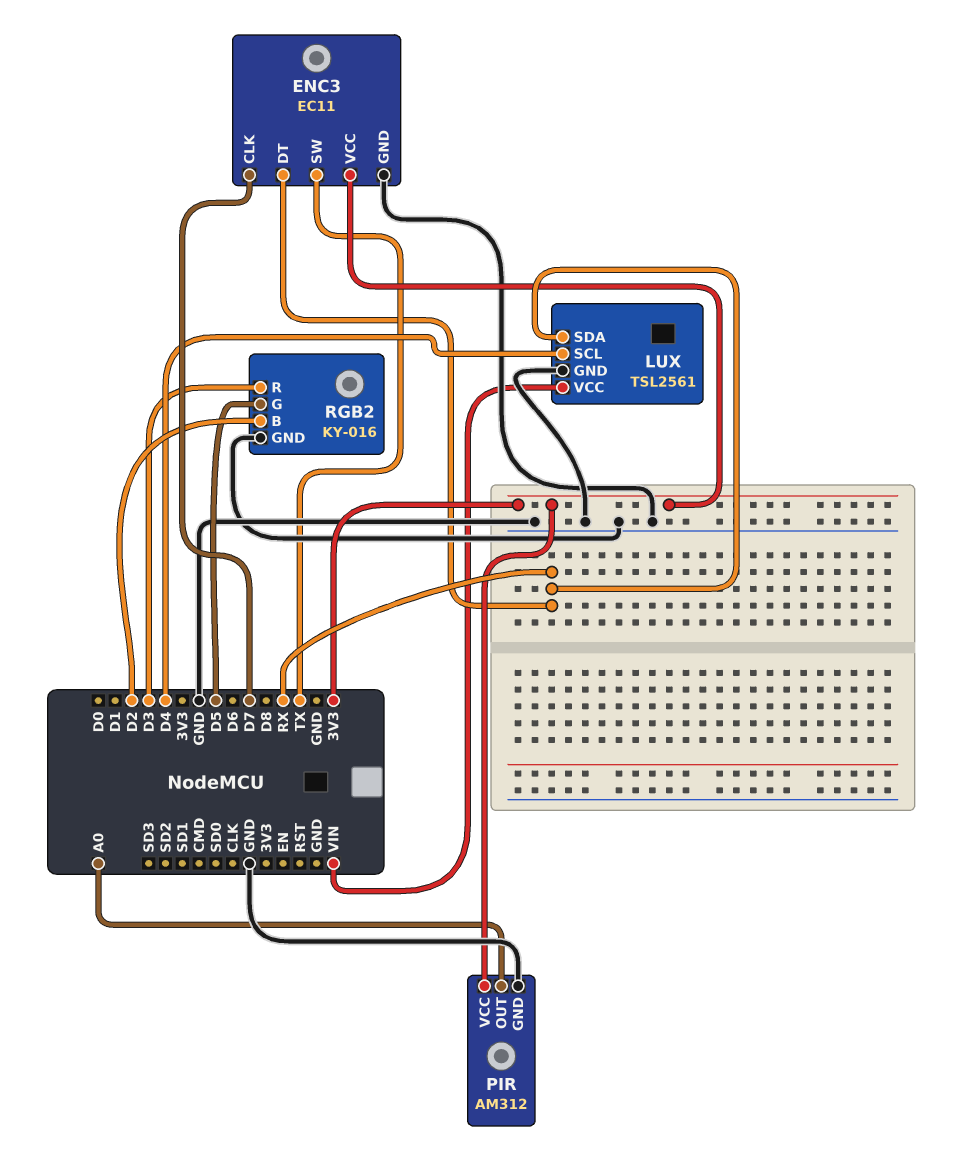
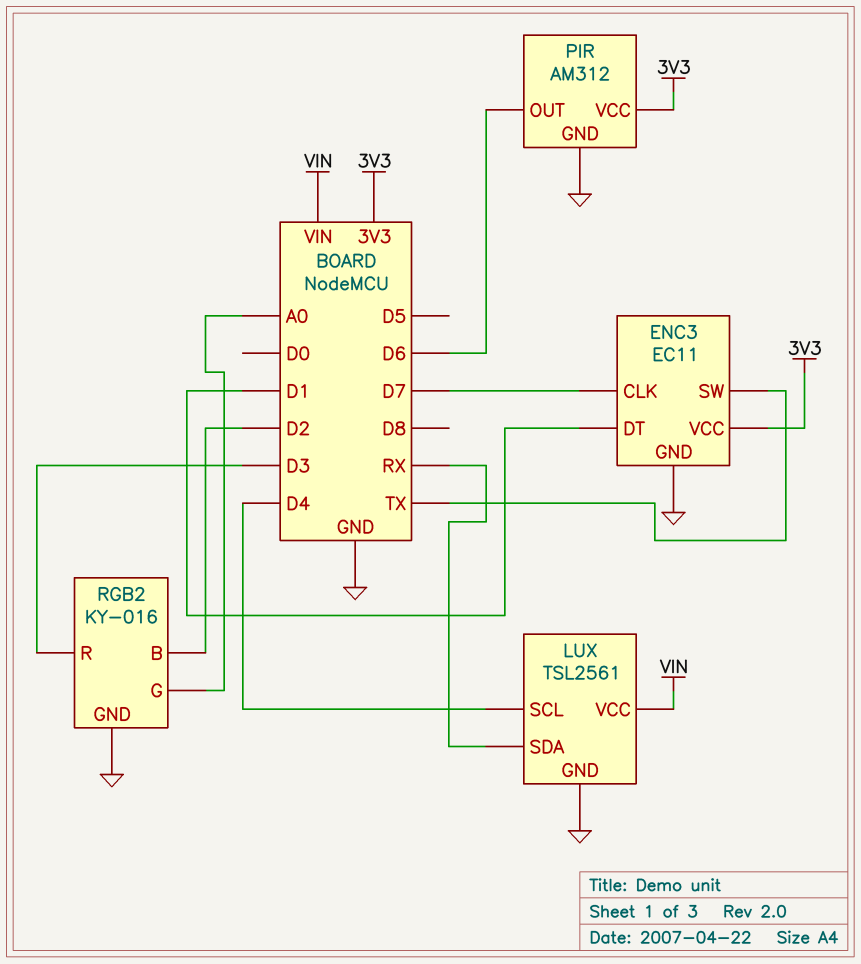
ENC3 pin DT: RX -> D1
PIR pin OUT: A0 -> D6
RGB2 pin G: D5 -> A0

